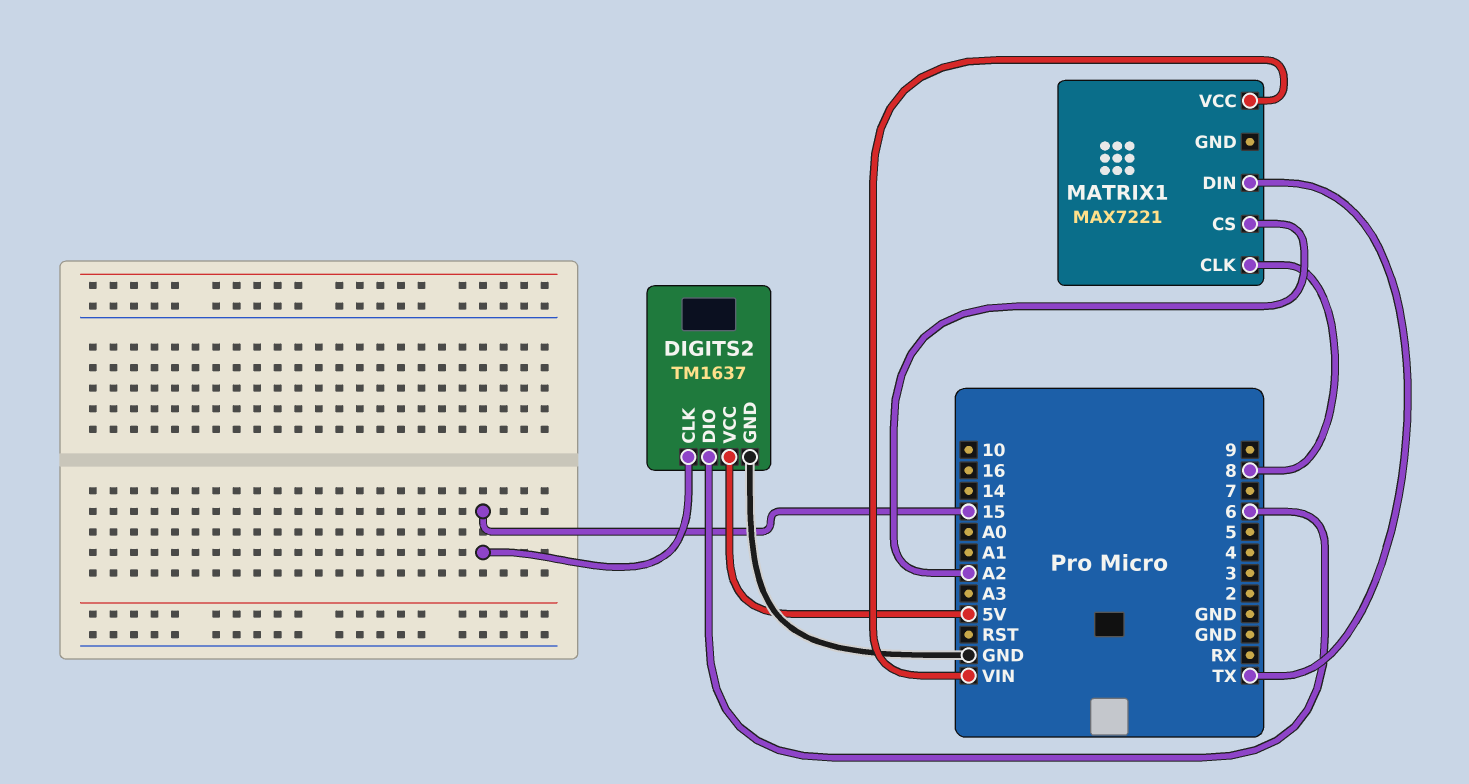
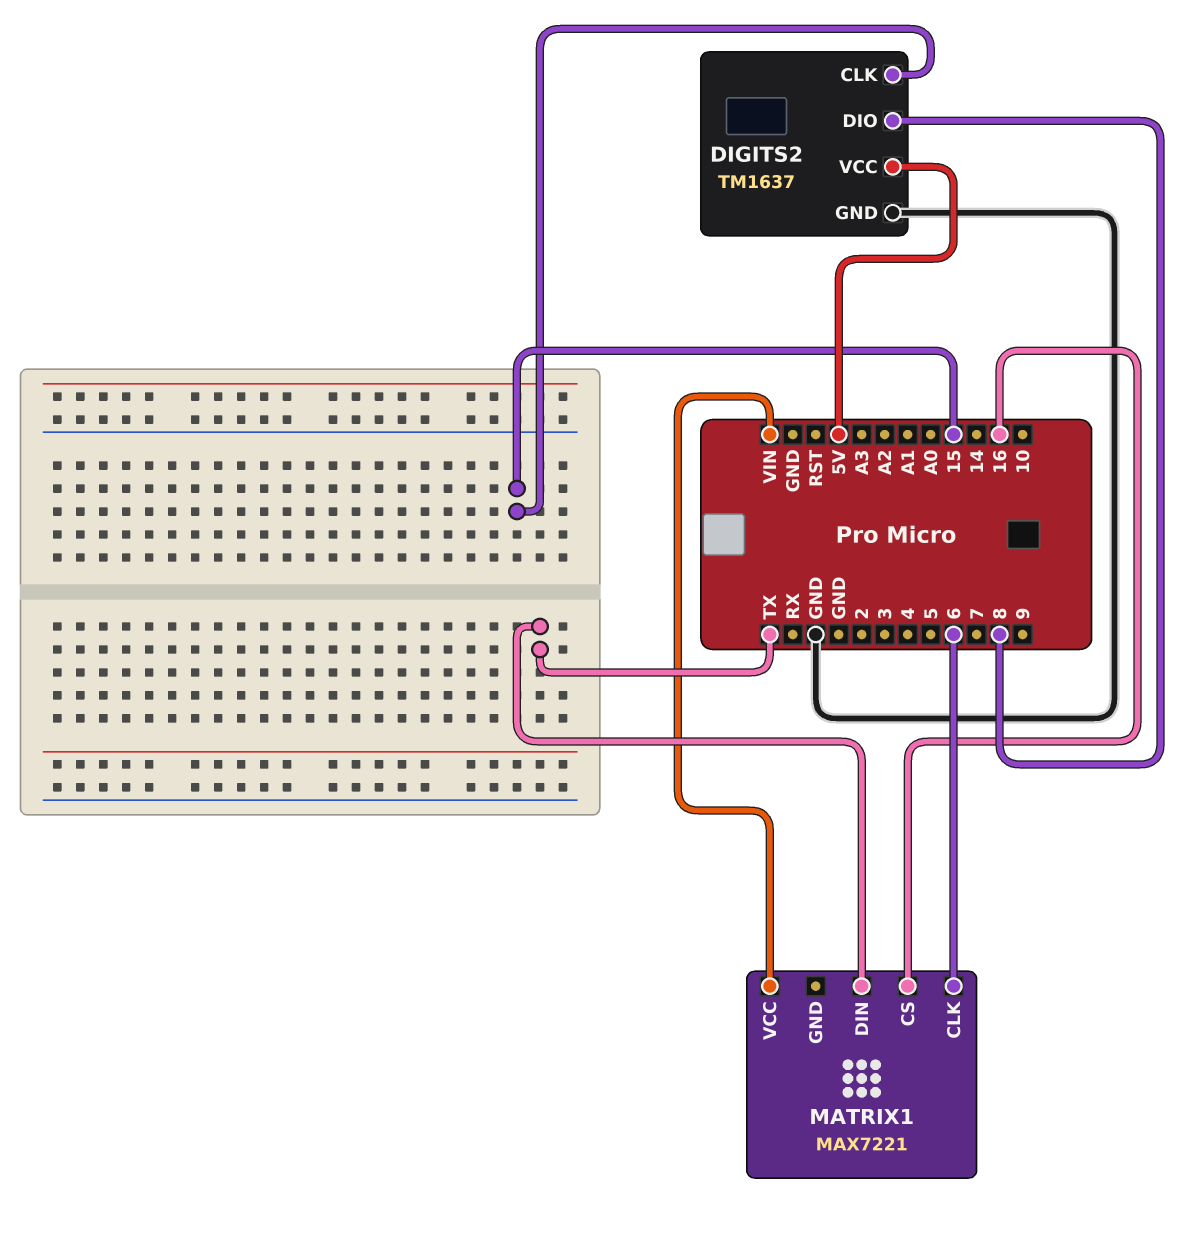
DIGITS2 pin DIO: 6 -> 8
MATRIX1 pin CLK: 8 -> 6
MATRIX1 pin CS: A2 -> 16

